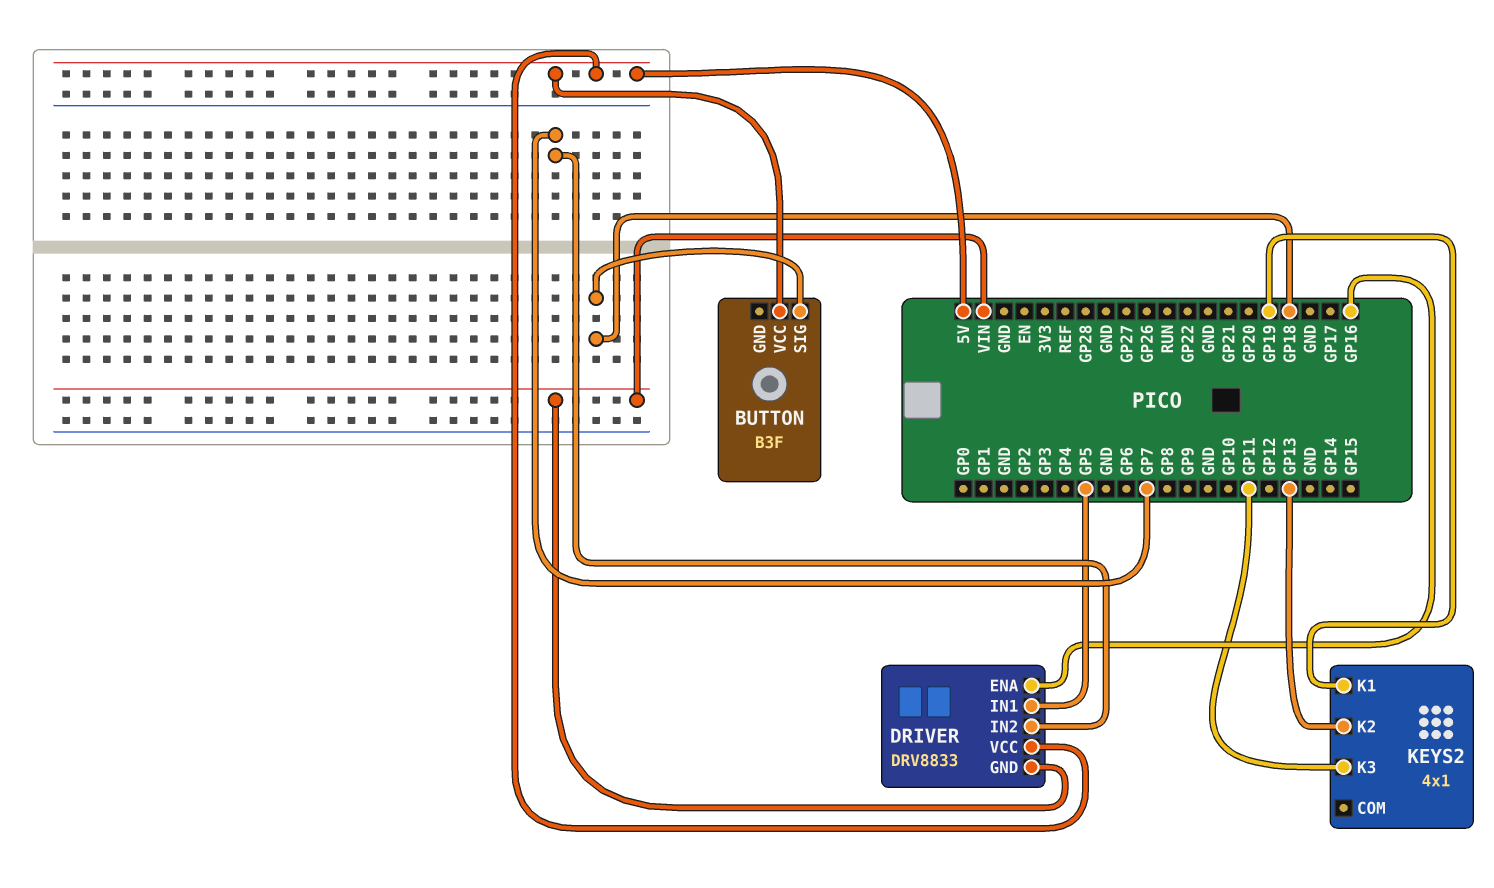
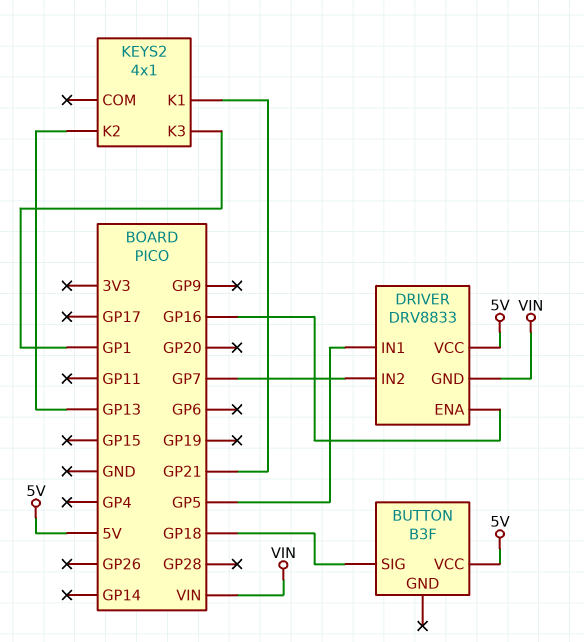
KEYS2 pin K1: GP19 -> GP21
KEYS2 pin K3: GP11 -> GP1

